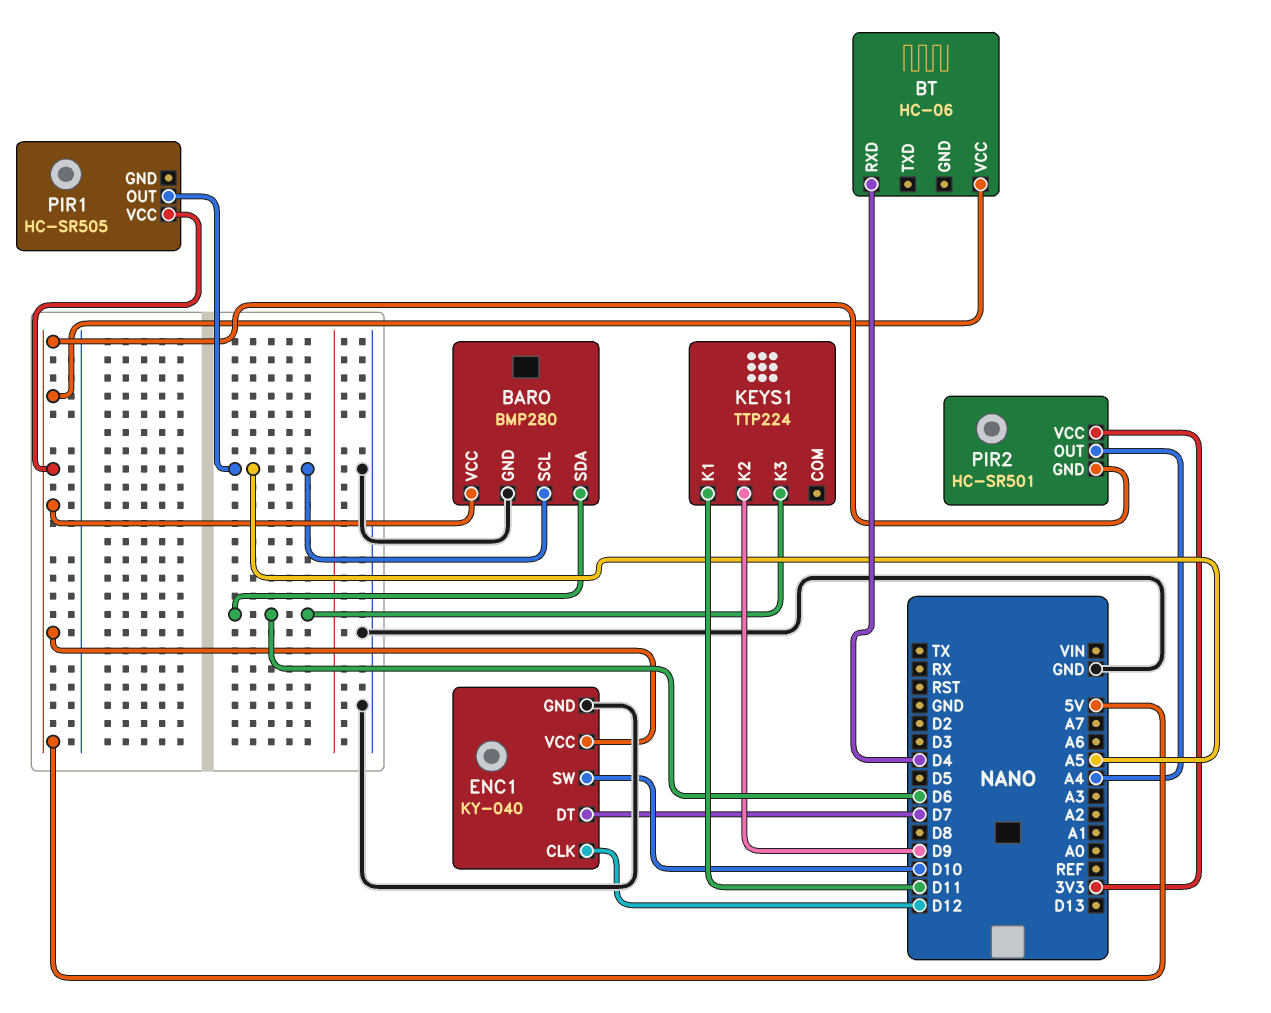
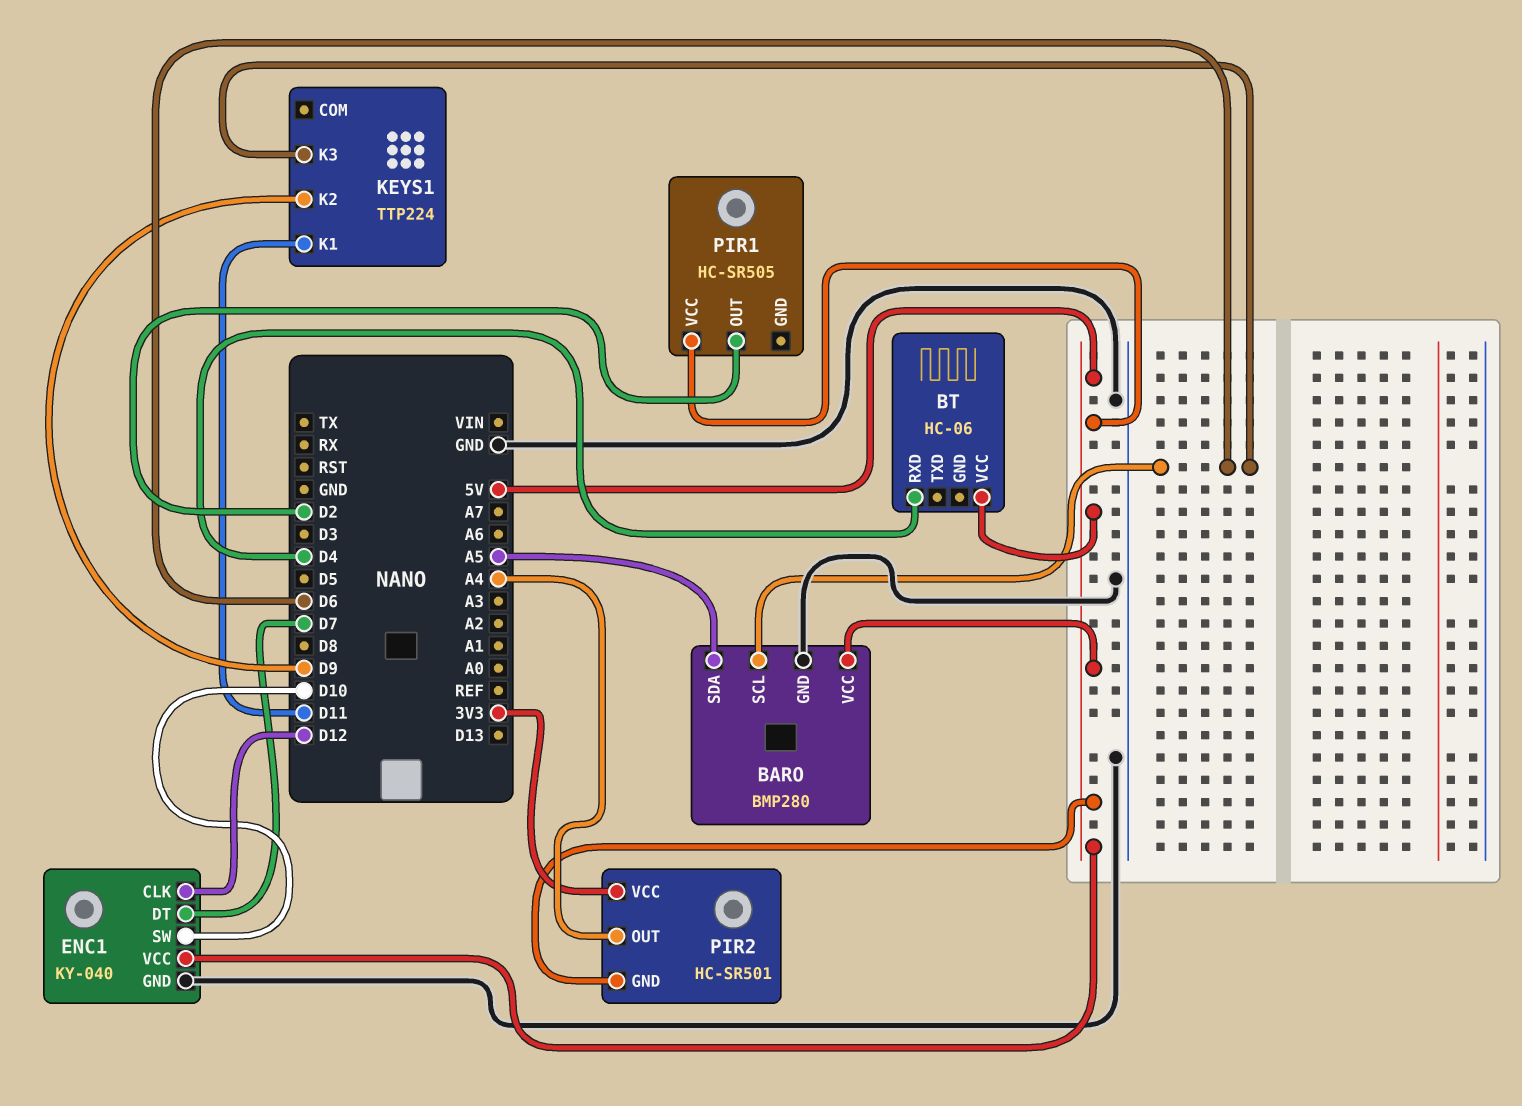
BARO pin SCL: A5 -> D6
BARO pin SDA: D6 -> A5
PIR1 pin OUT: A5 -> D2

